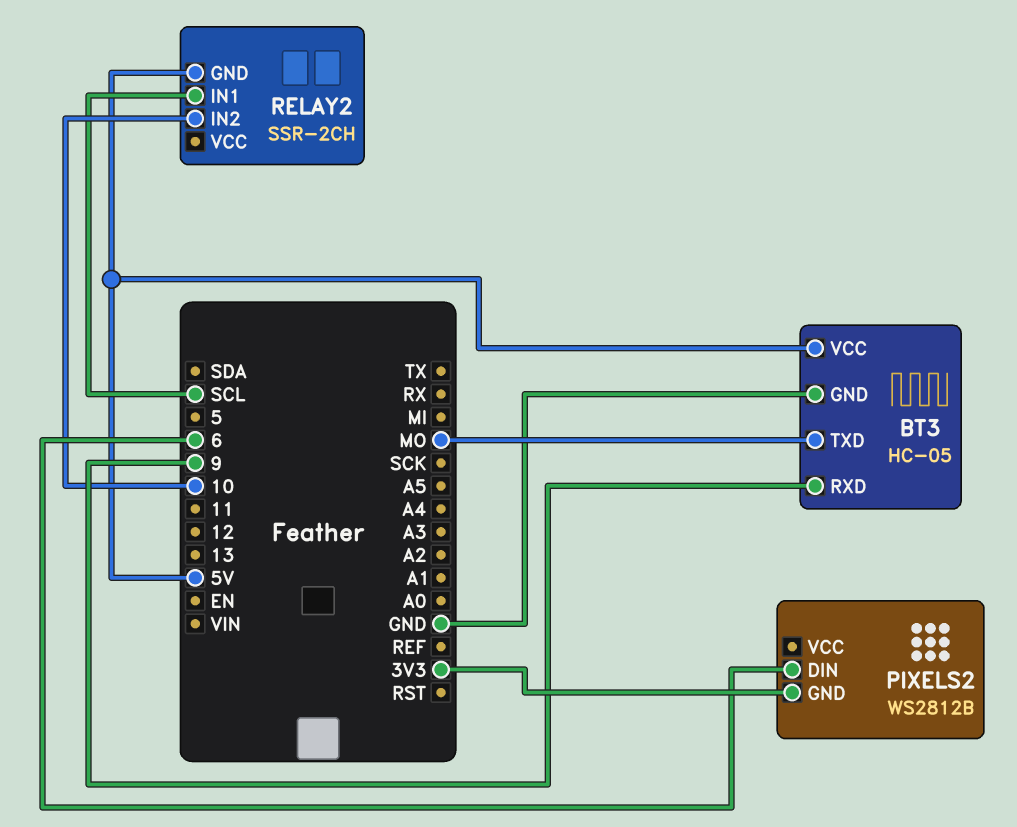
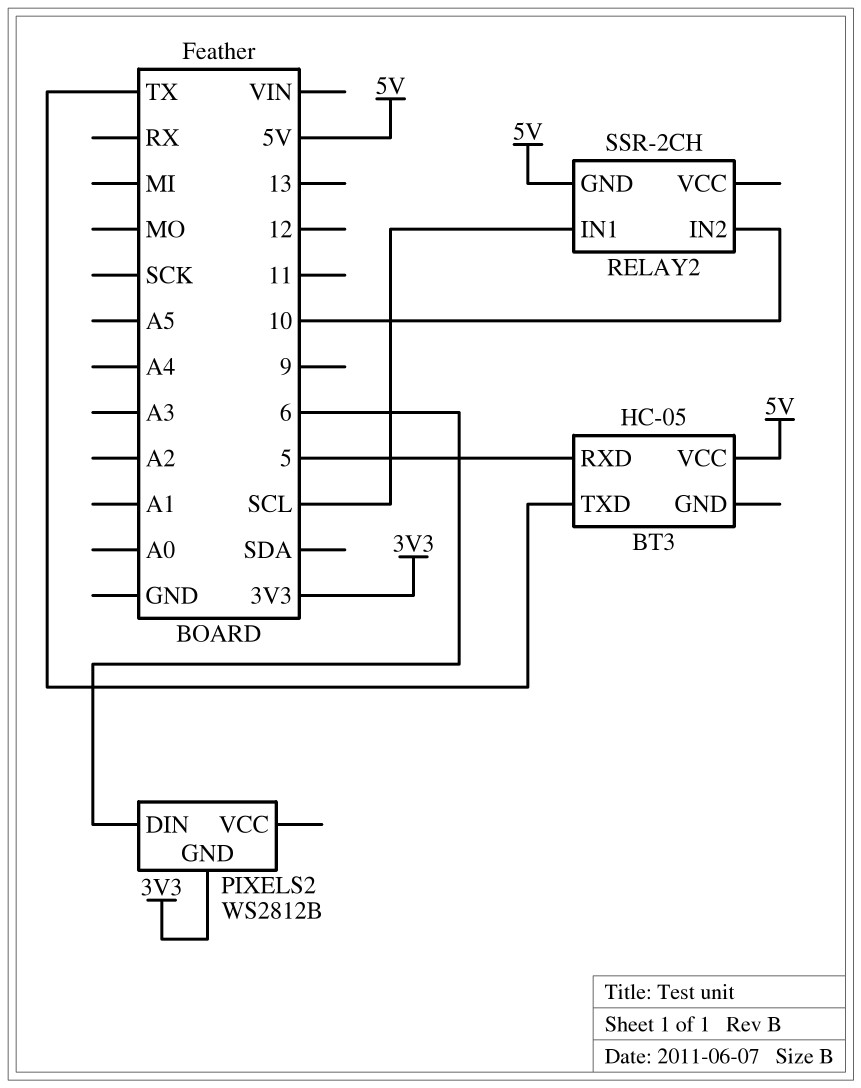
BT3 pin GND: GND -> none
BT3 pin RXD: 9 -> 5
BT3 pin TXD: MO -> TX

